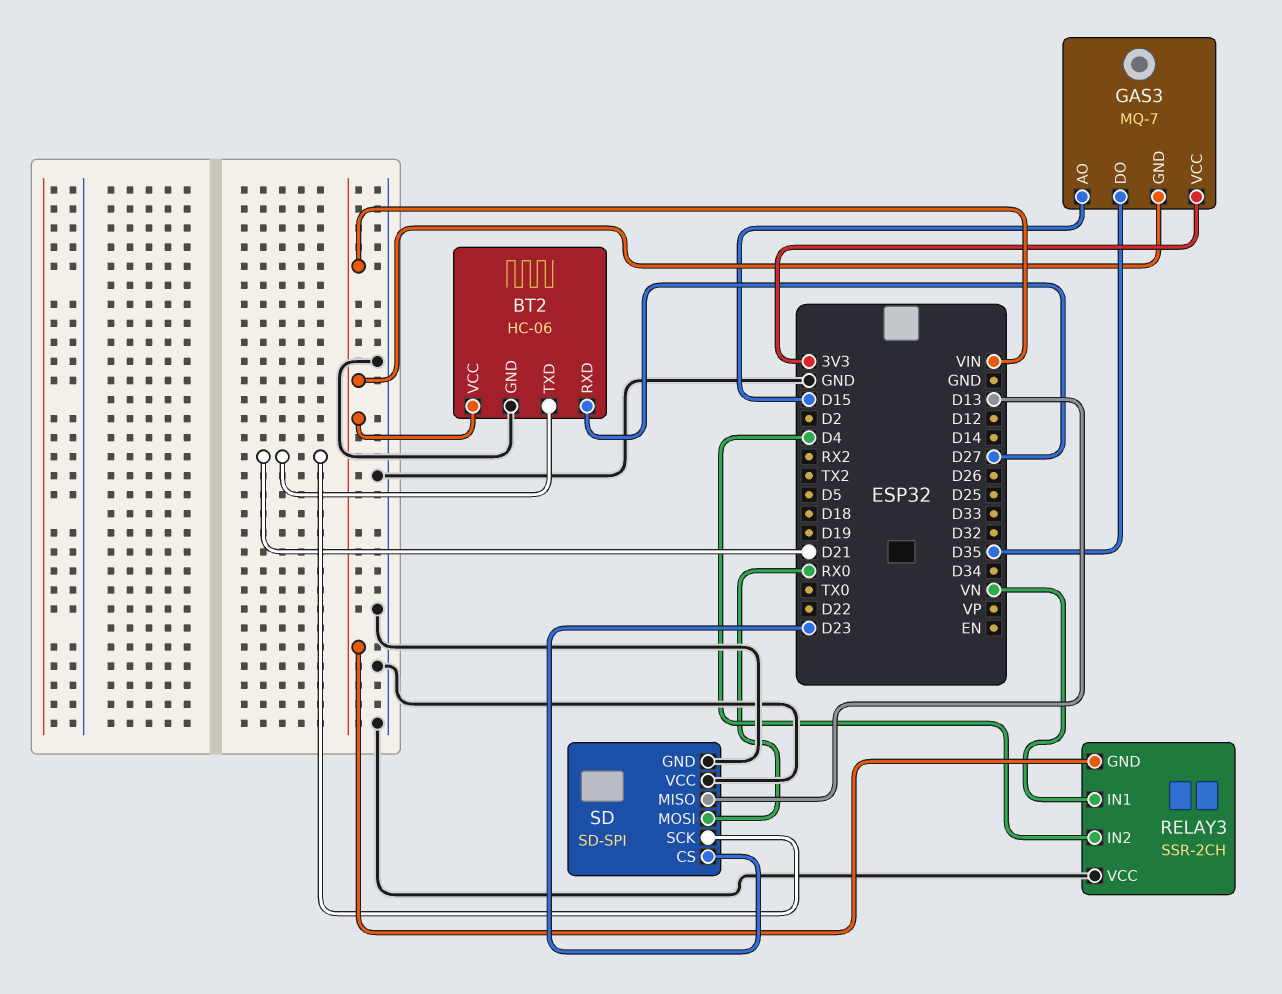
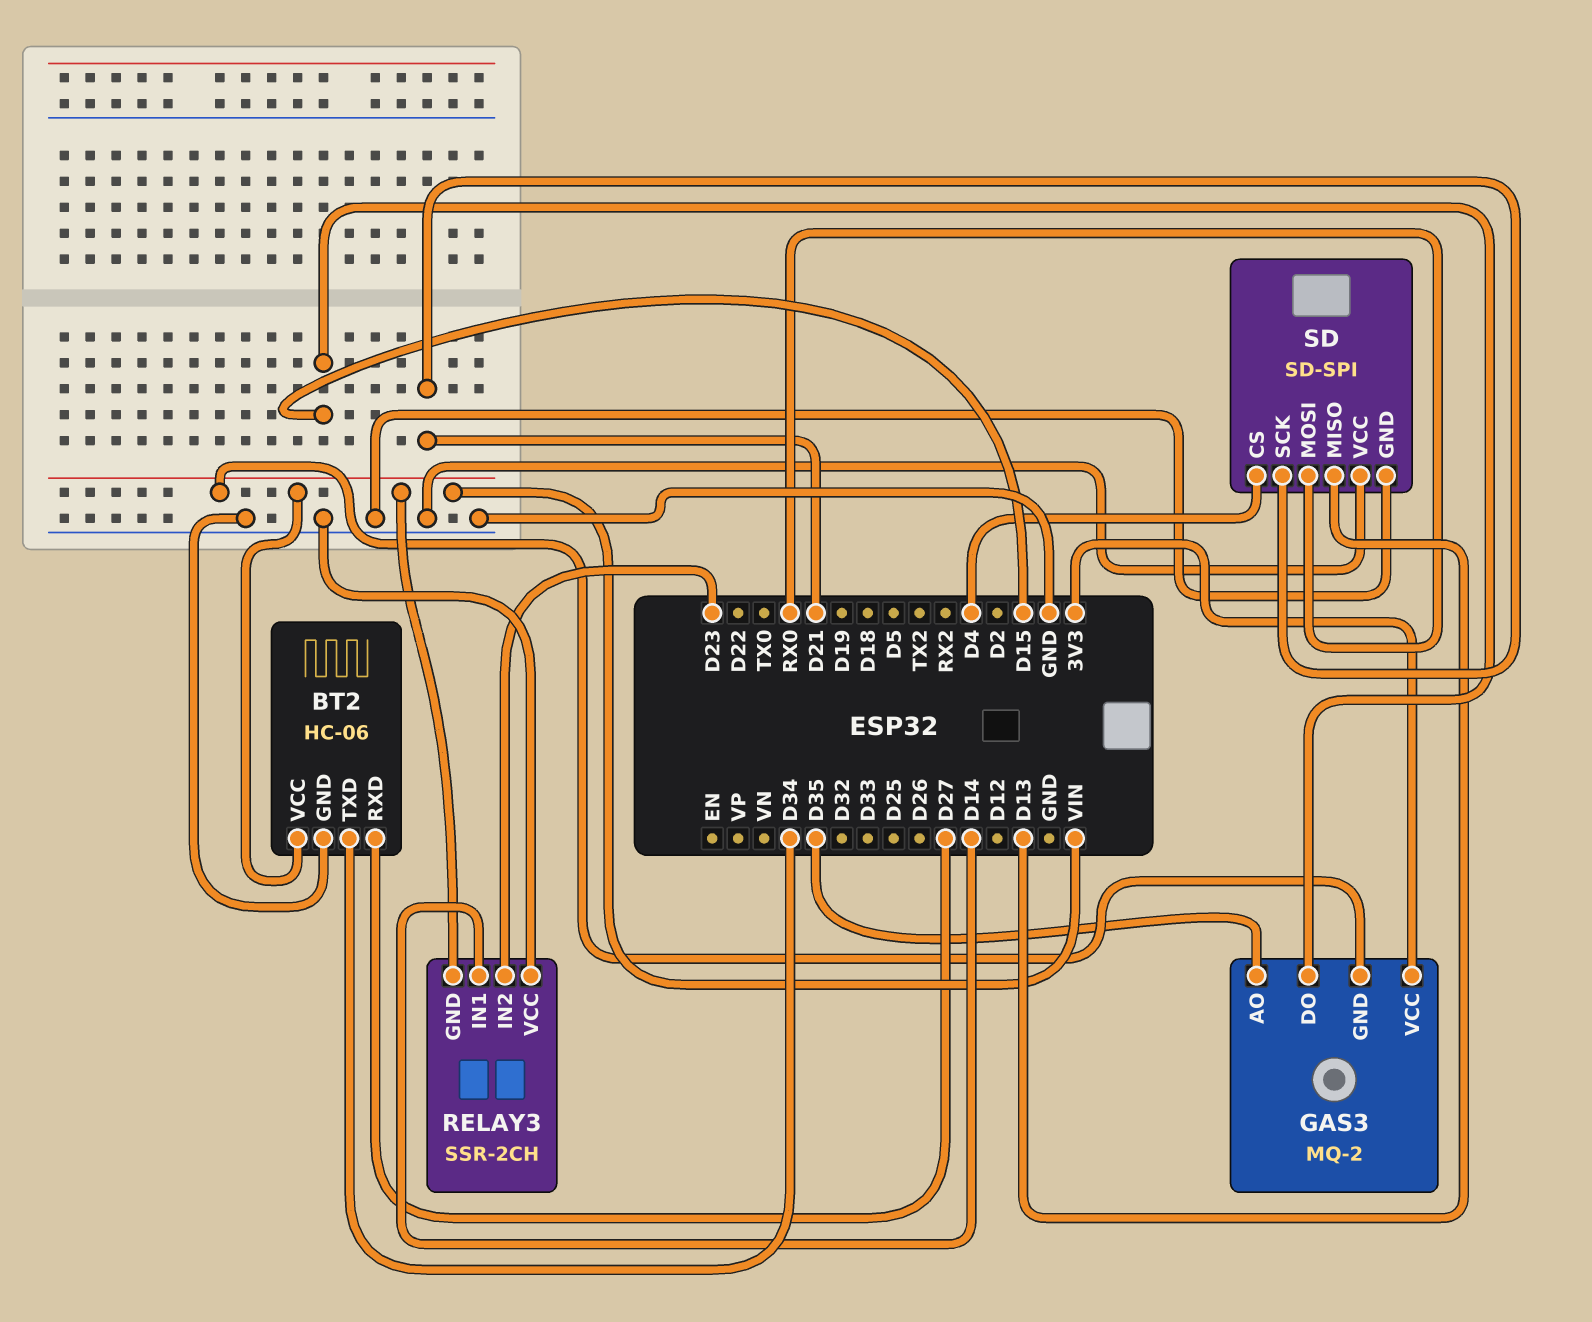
BT2 pin TXD: D21 -> D34
GAS3: MQ-7 -> MQ-2
GAS3 pin AO: D15 -> D35
GAS3 pin DO: D35 -> D15
RELAY3 pin IN1: VN -> D14
RELAY3 pin IN2: D4 -> D23
SD pin CS: D23 -> D4

